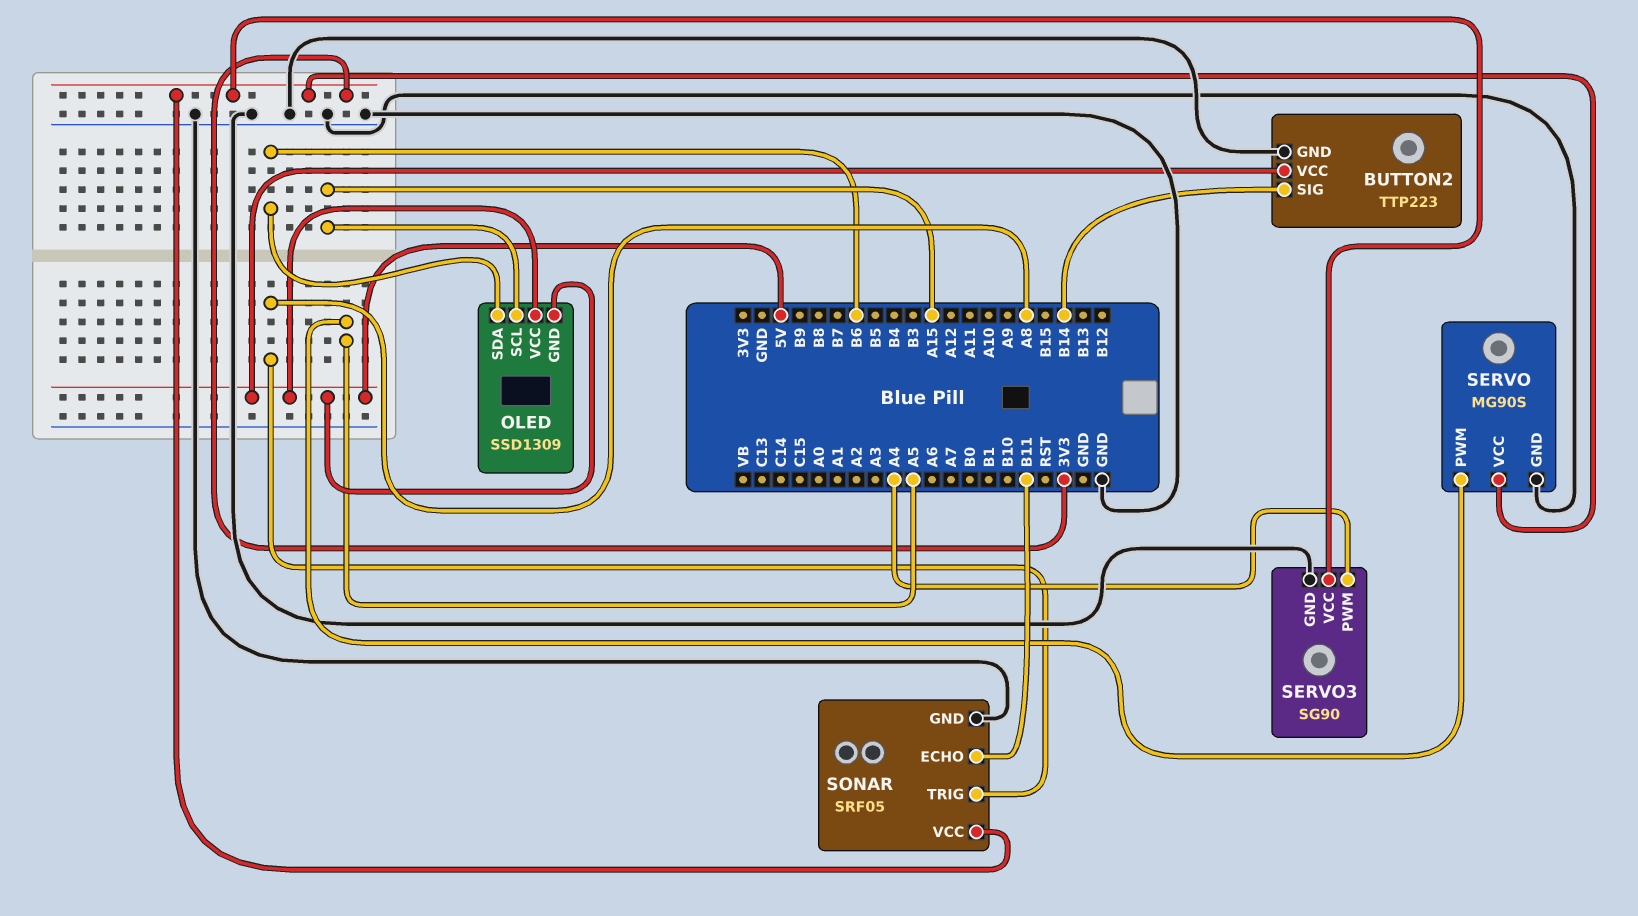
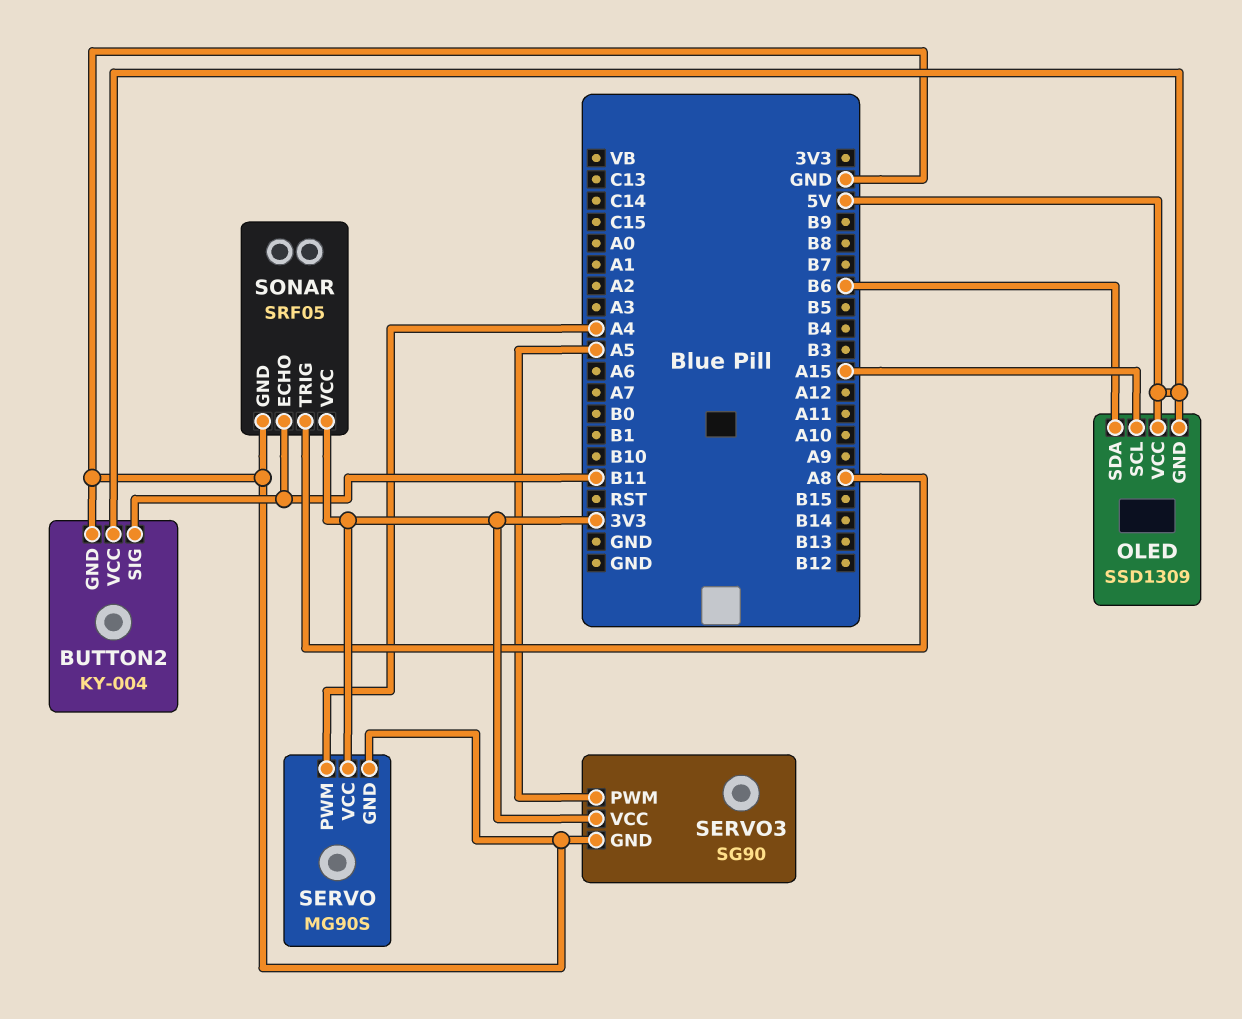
BUTTON2: TTP223 -> KY-004
BUTTON2 pin SIG: B14 -> B11
SERVO pin PWM: A5 -> A4
SERVO3 pin PWM: A4 -> A5

